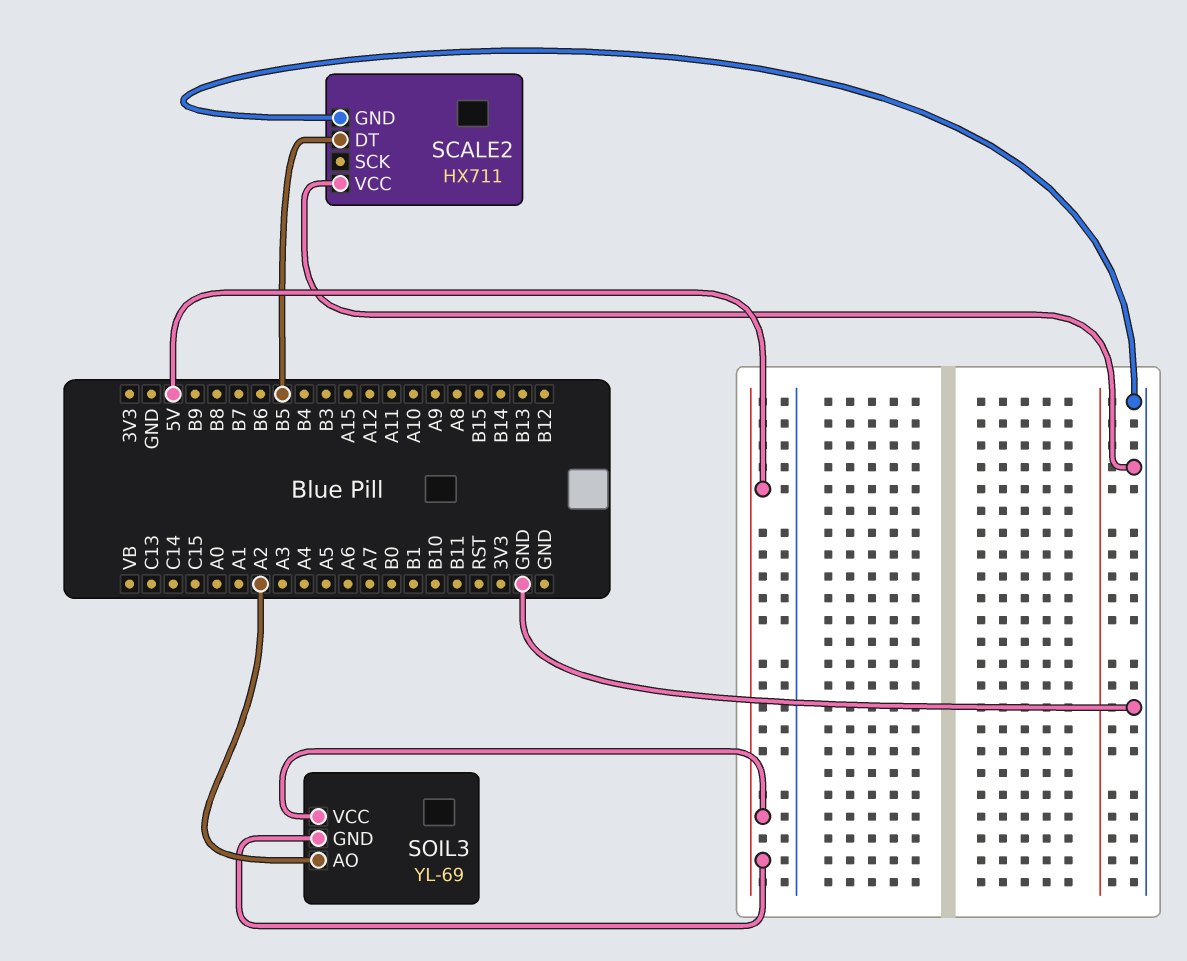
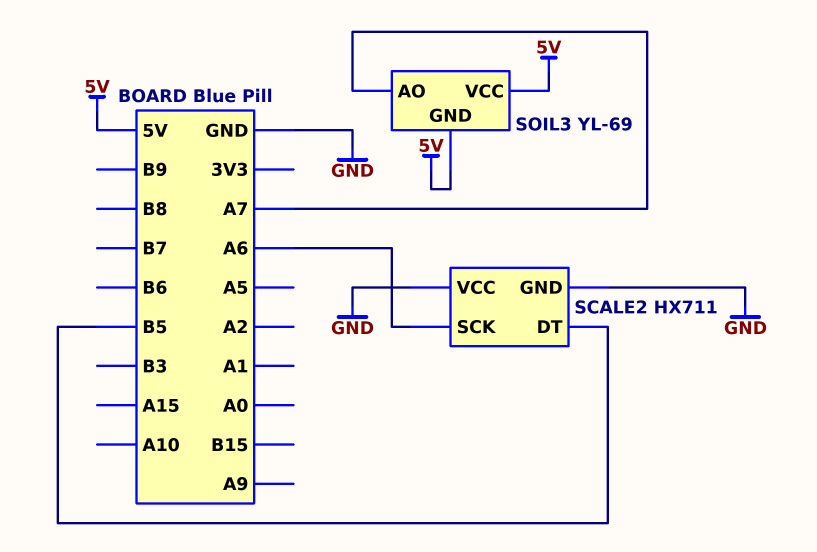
SCALE2 pin SCK: none -> A6
SOIL3 pin AO: A2 -> A7

